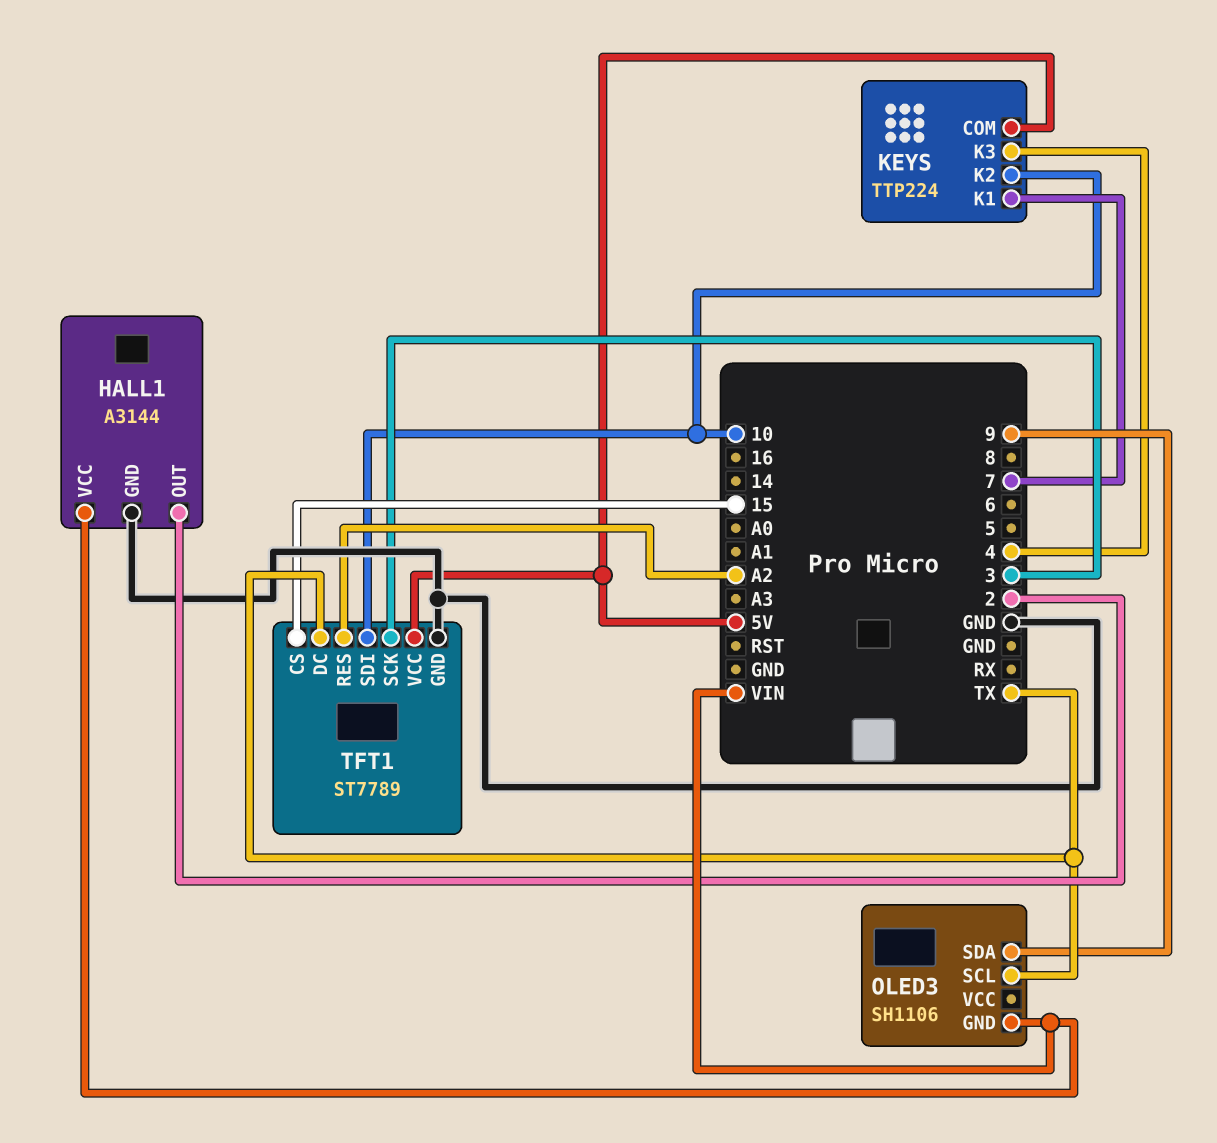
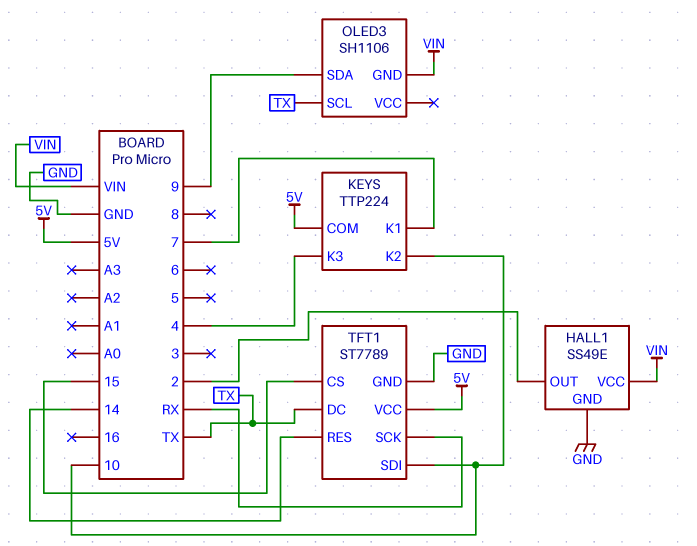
HALL1: A3144 -> SS49E
TFT1 pin RES: A2 -> 14
TFT1 pin SCK: 3 -> RX

